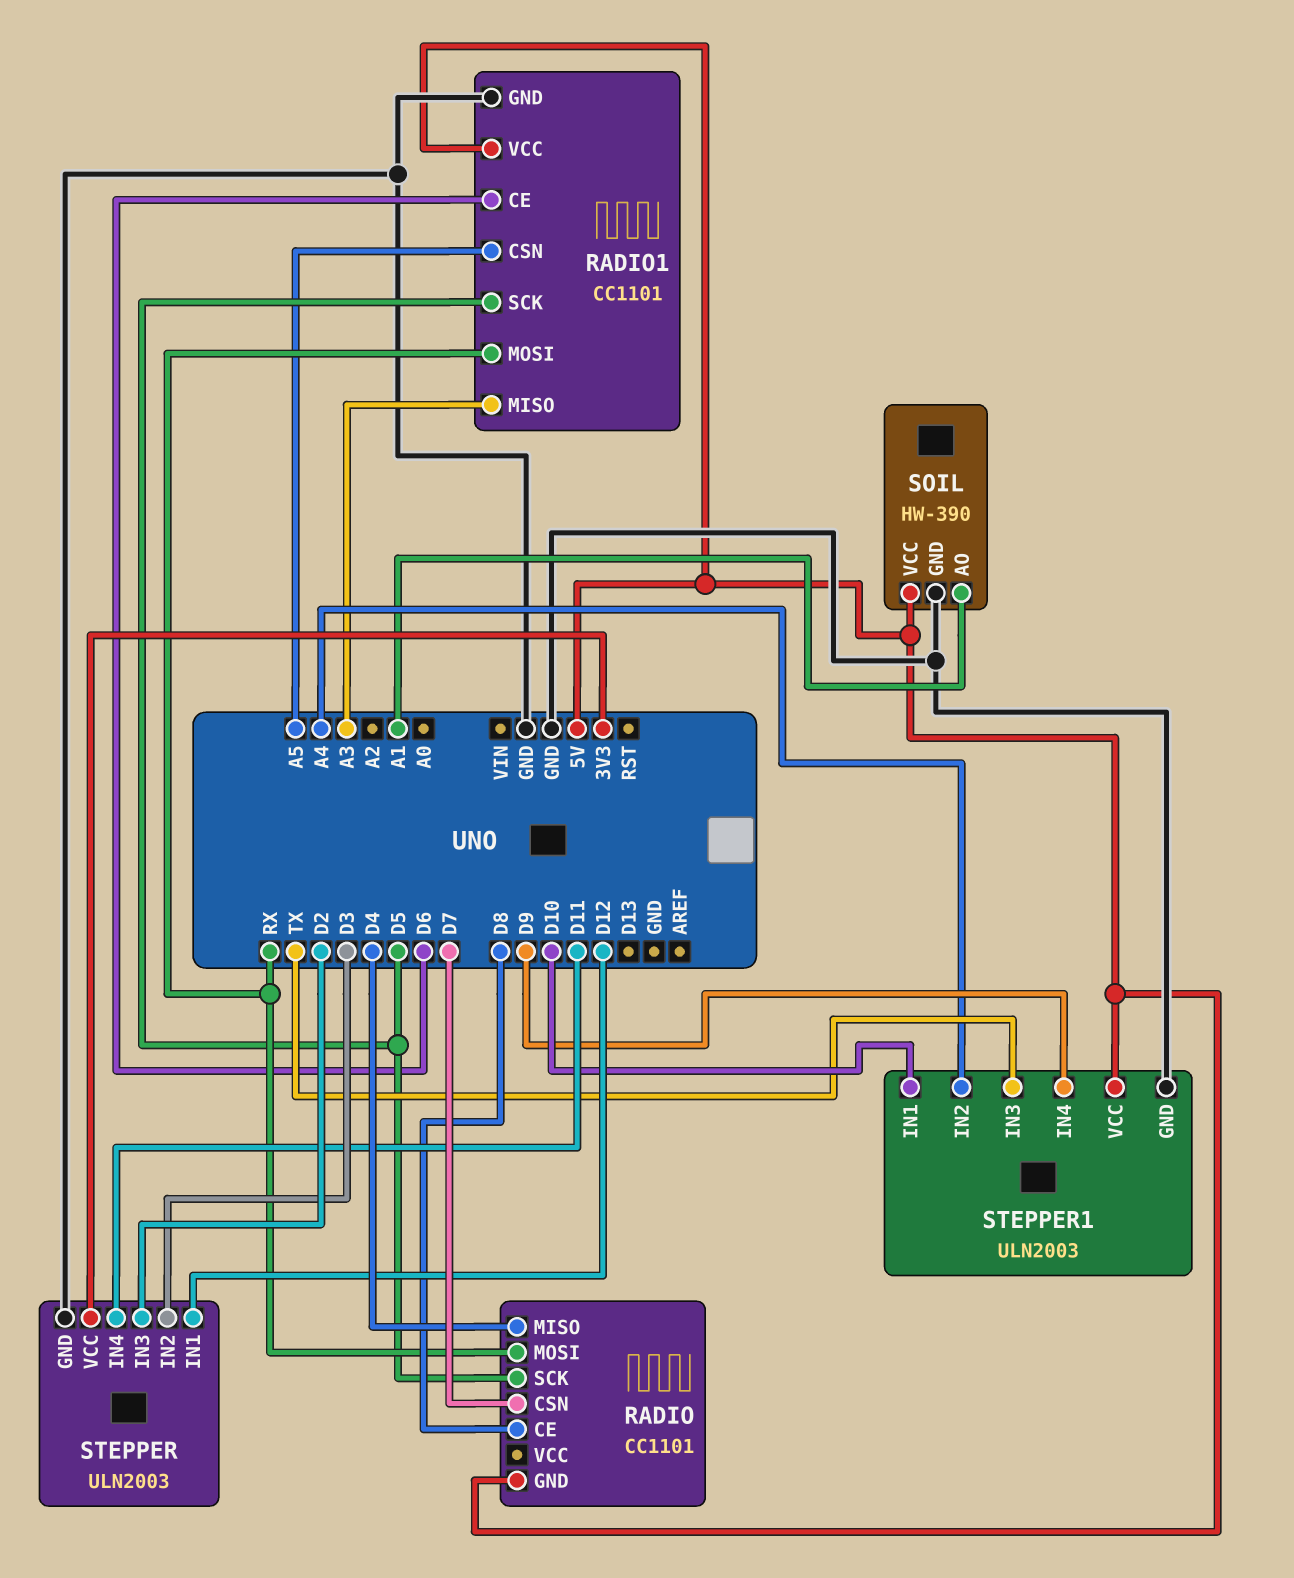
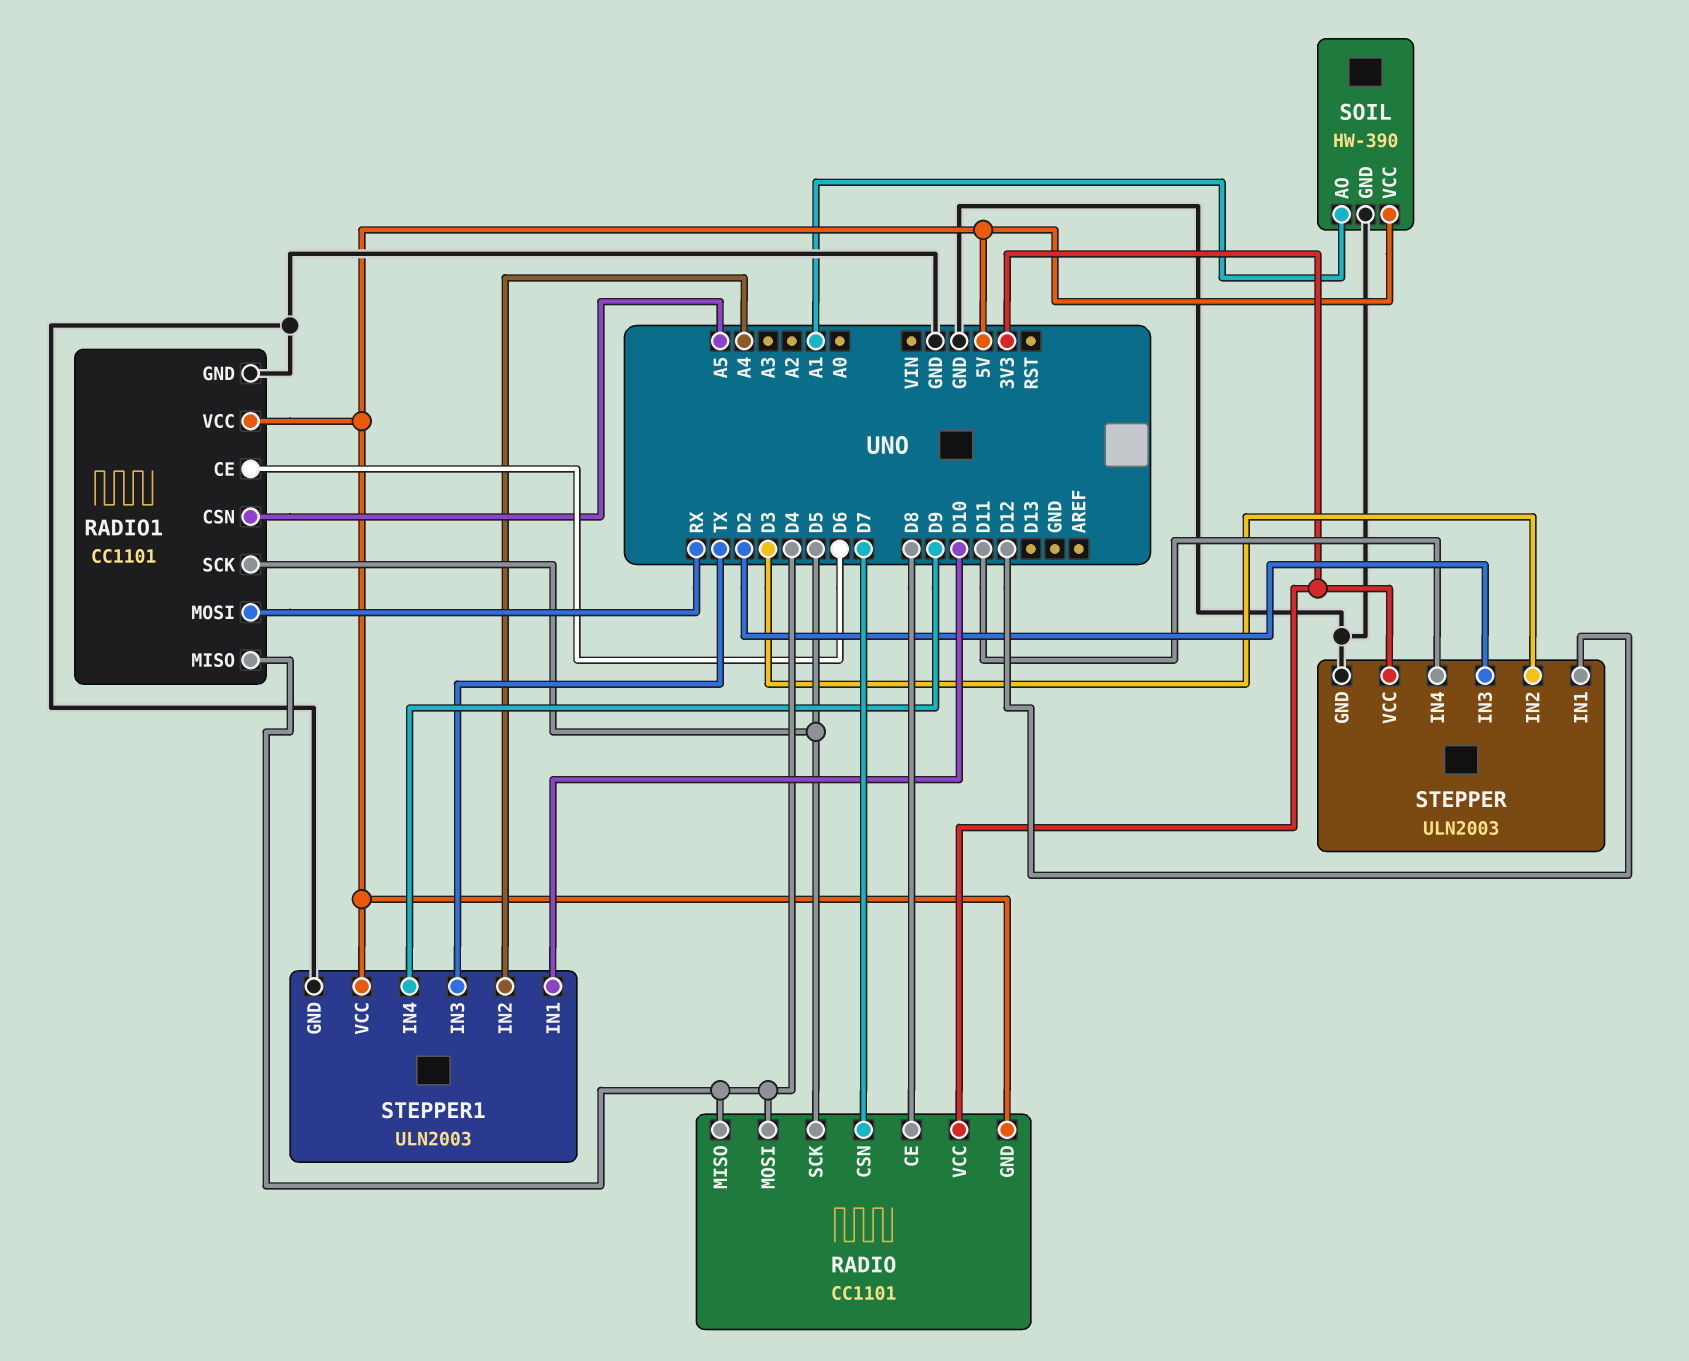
RADIO pin MOSI: RX -> D4
RADIO pin VCC: none -> 3V3
RADIO1 pin MISO: A3 -> D4

